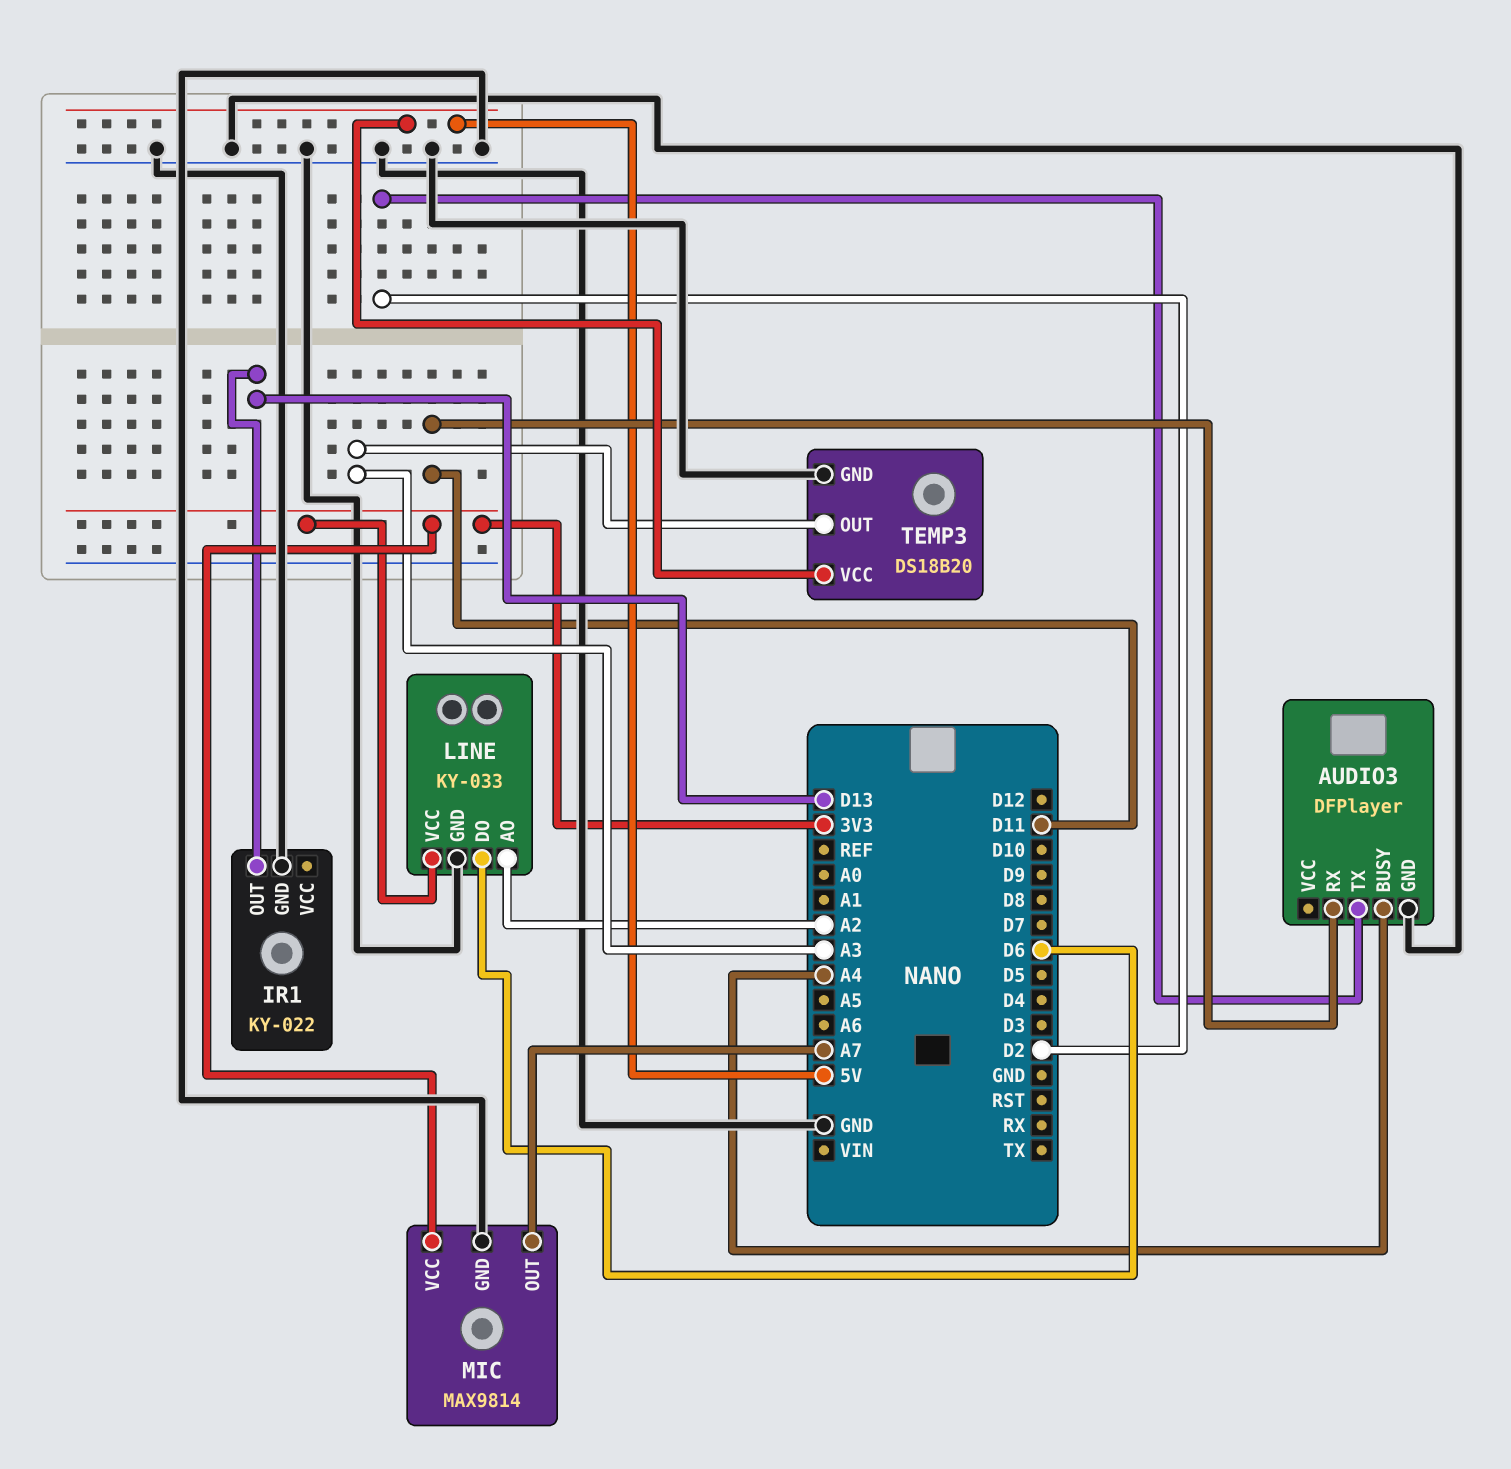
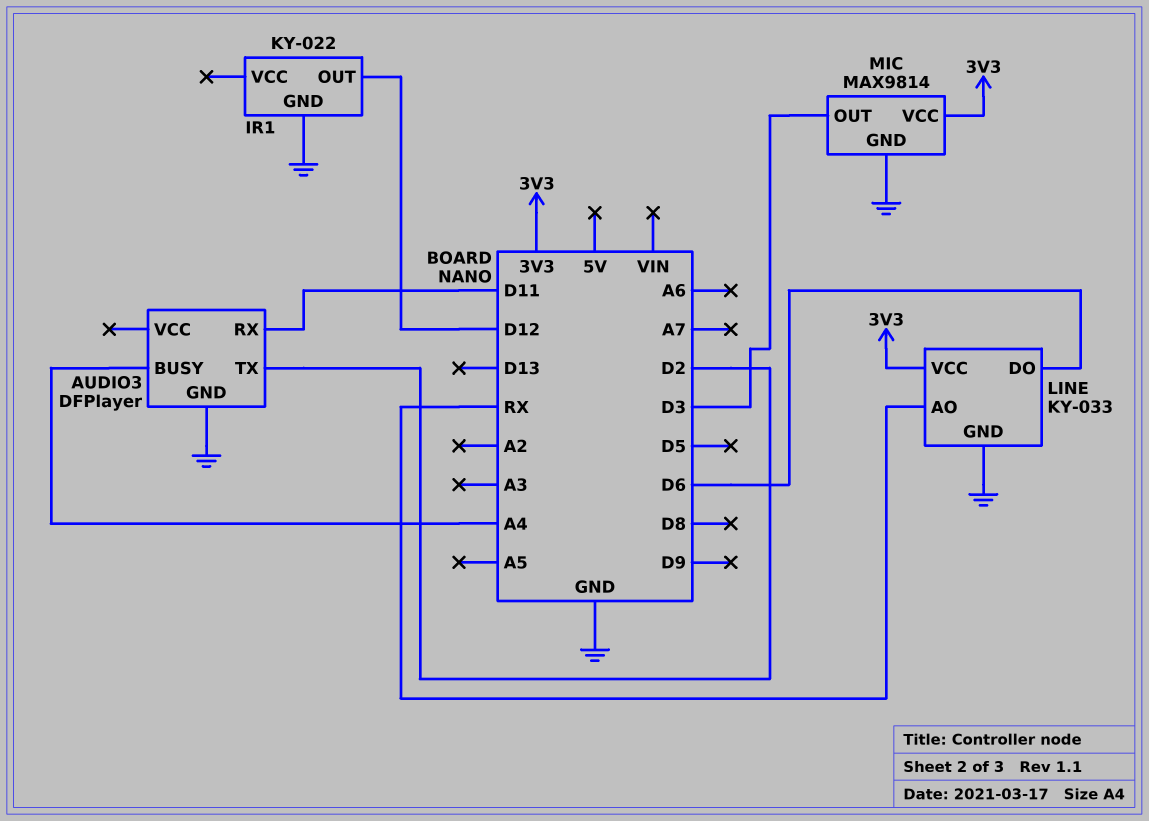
IR1 pin OUT: D13 -> D12
LINE pin AO: A2 -> RX
MIC pin OUT: A7 -> D3
TEMP3: DS18B20 -> none
TEMP3 pin GND: GND -> none
TEMP3 pin OUT: A3 -> none
TEMP3 pin VCC: 5V -> none

